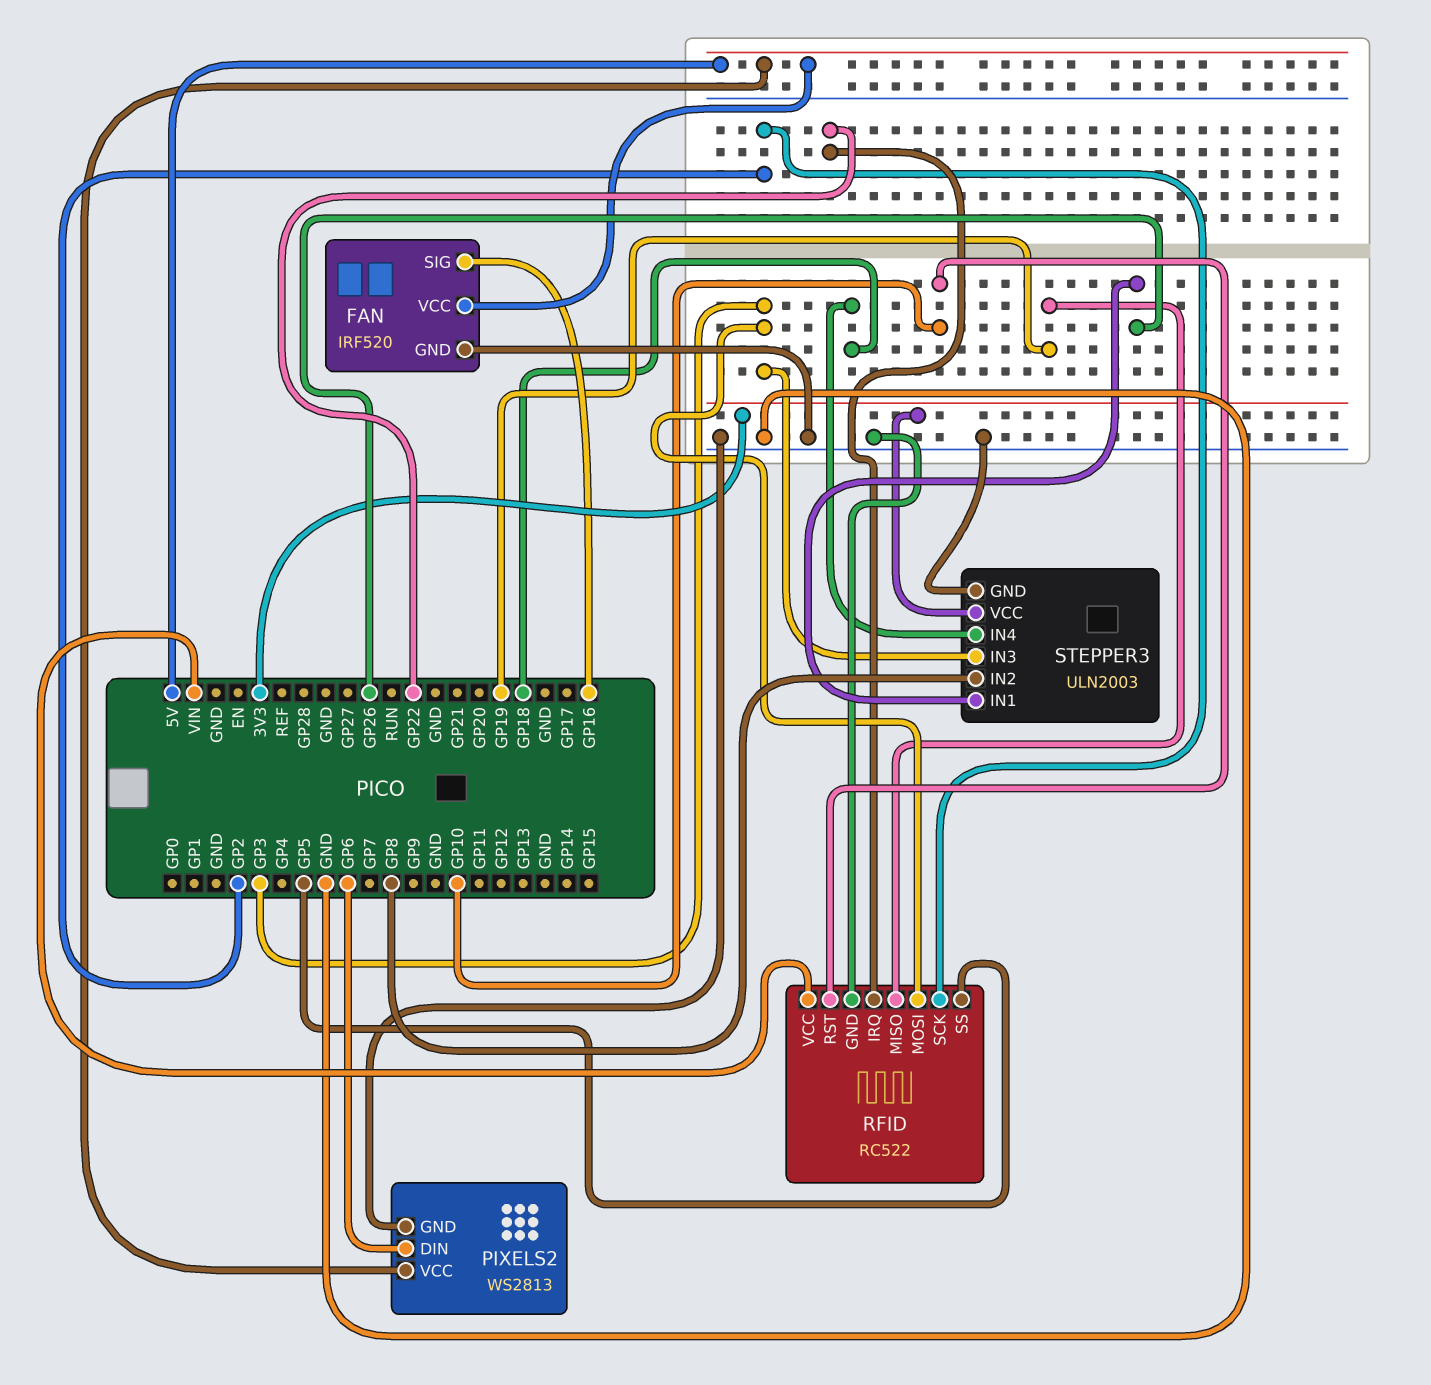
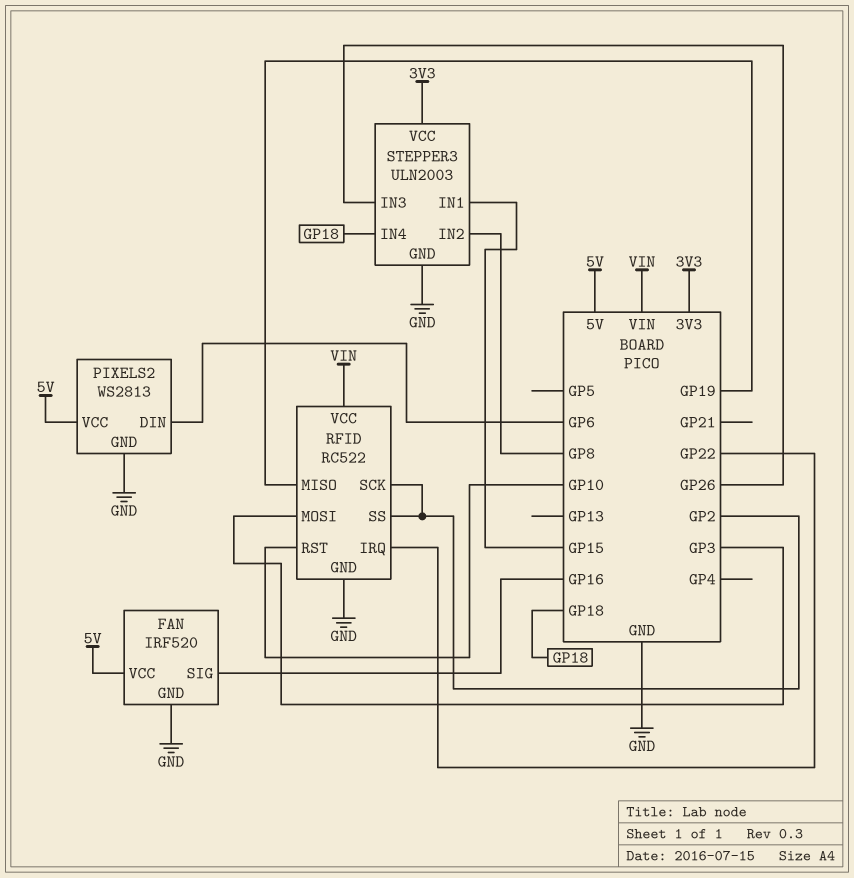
RFID pin SS: GP5 -> GP2
STEPPER3 pin IN1: GP26 -> GP15
STEPPER3 pin IN3: GP3 -> GP26

